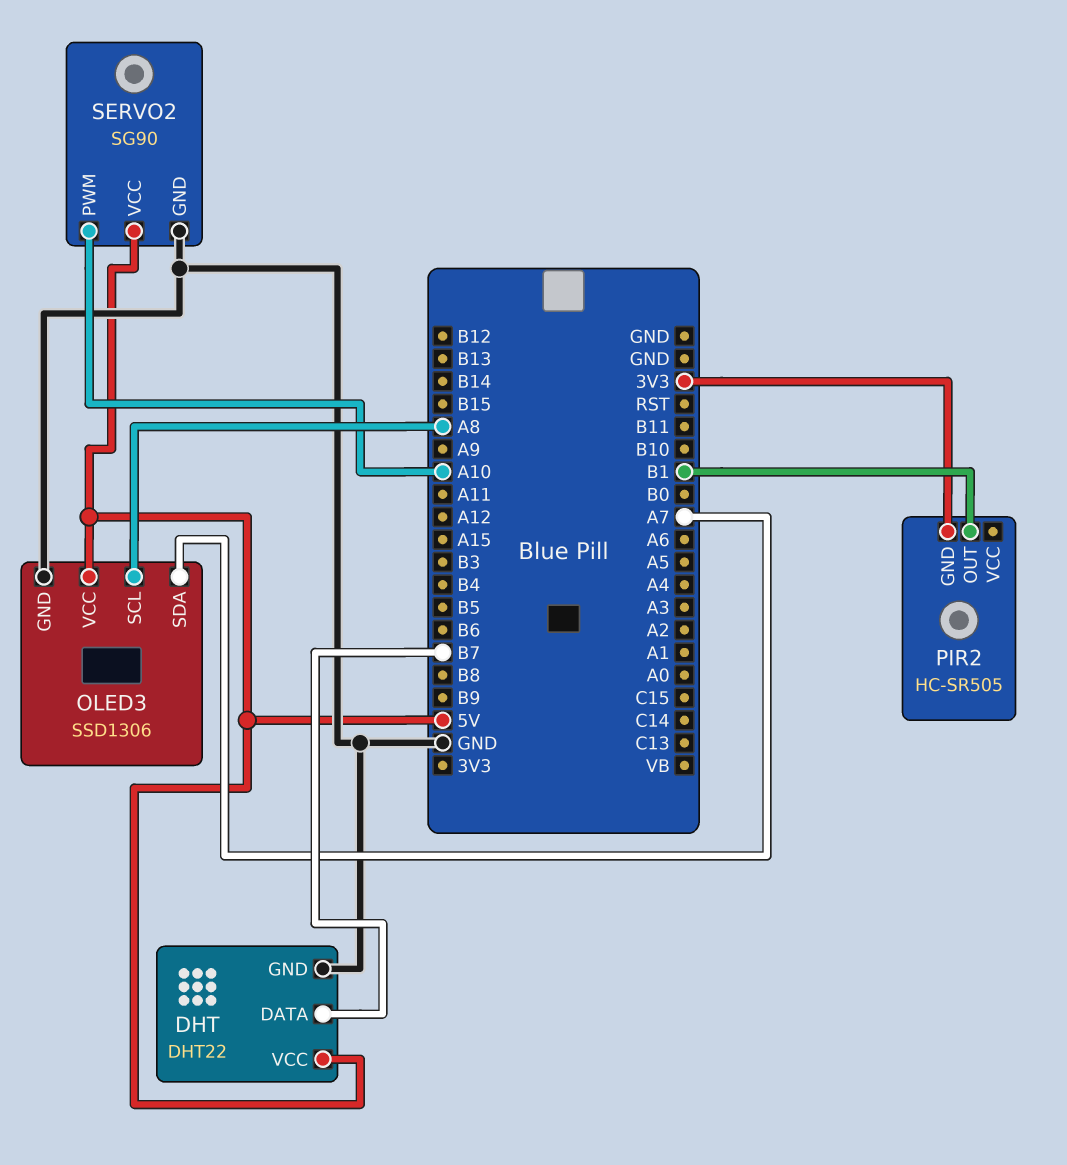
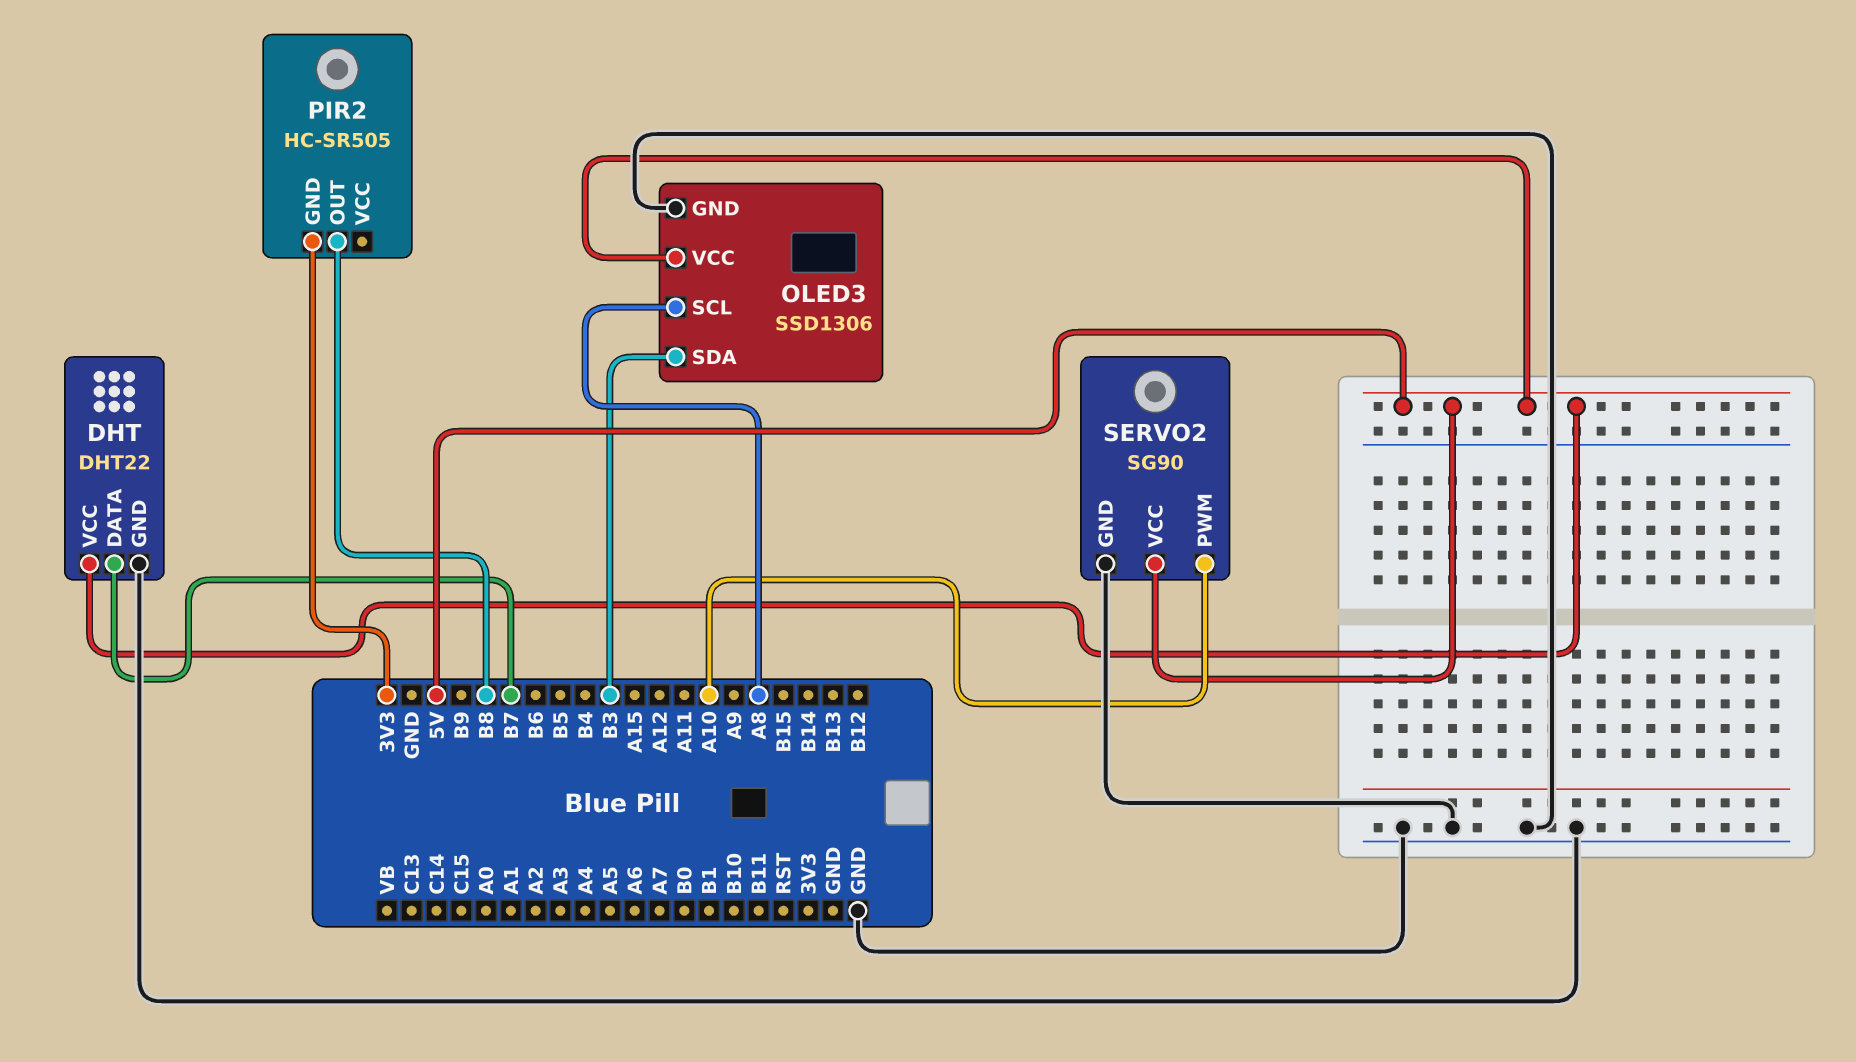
OLED3 pin SDA: A7 -> B3
PIR2 pin OUT: B1 -> B8

